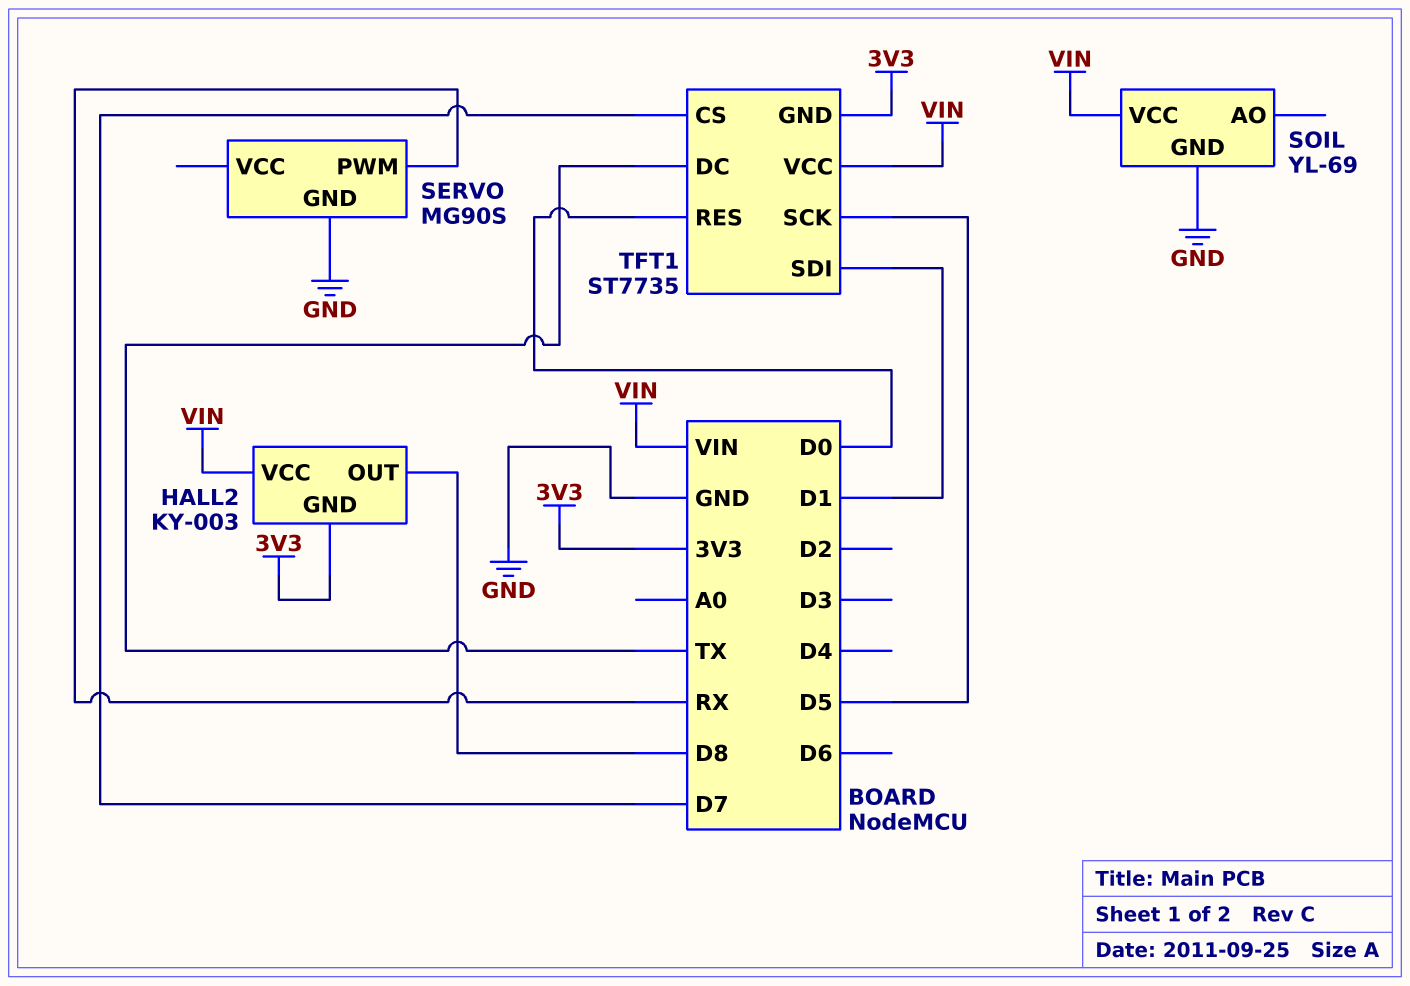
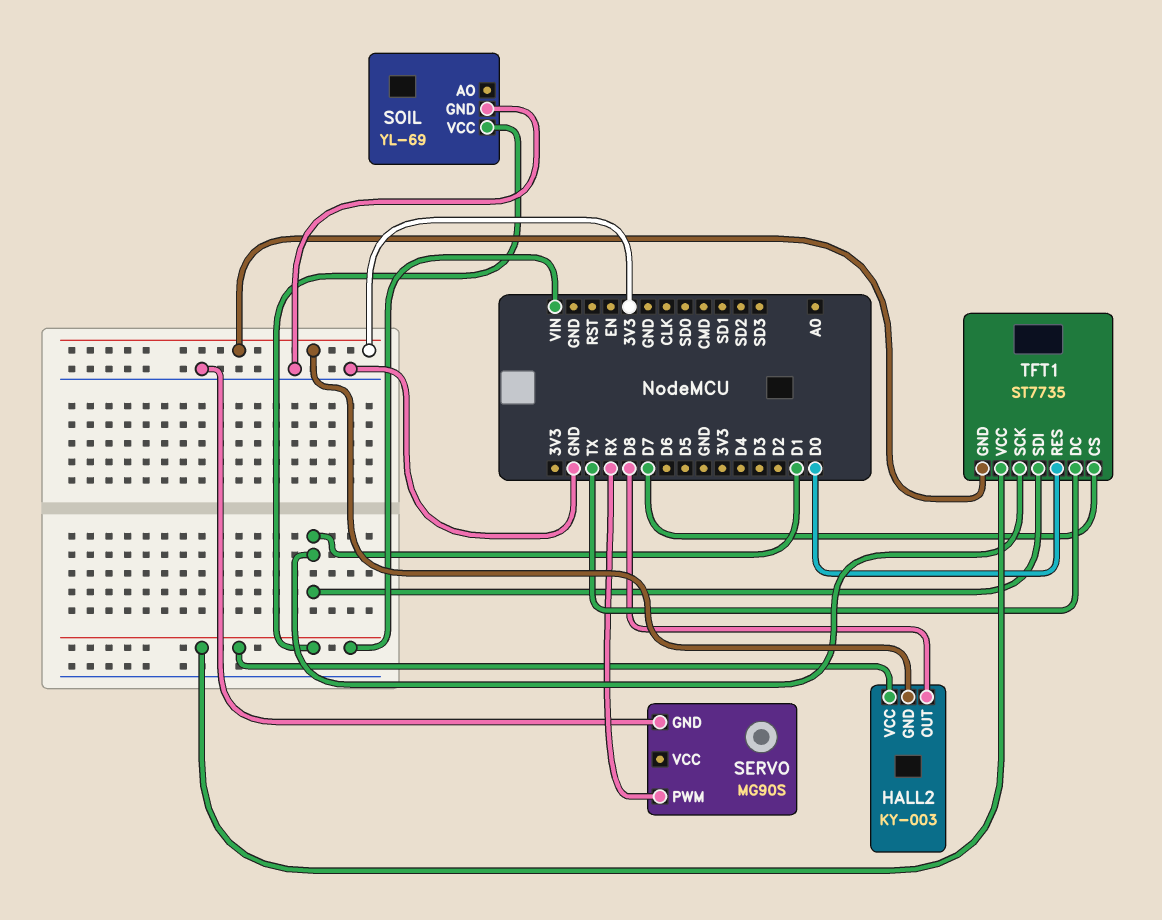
TFT1 pin SCK: D5 -> D1

